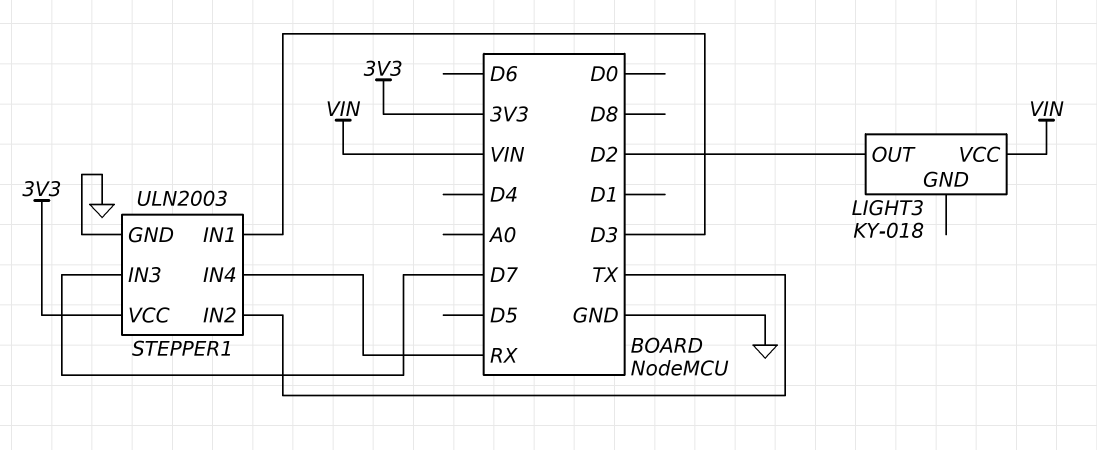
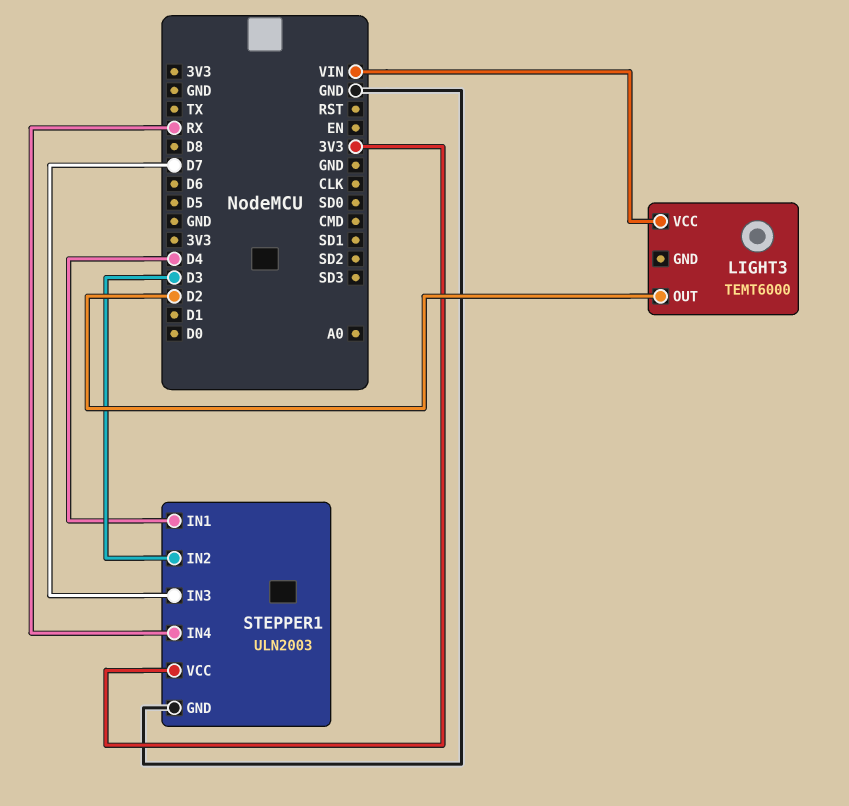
LIGHT3: KY-018 -> TEMT6000
STEPPER1 pin IN1: D3 -> D4
STEPPER1 pin IN2: TX -> D3

